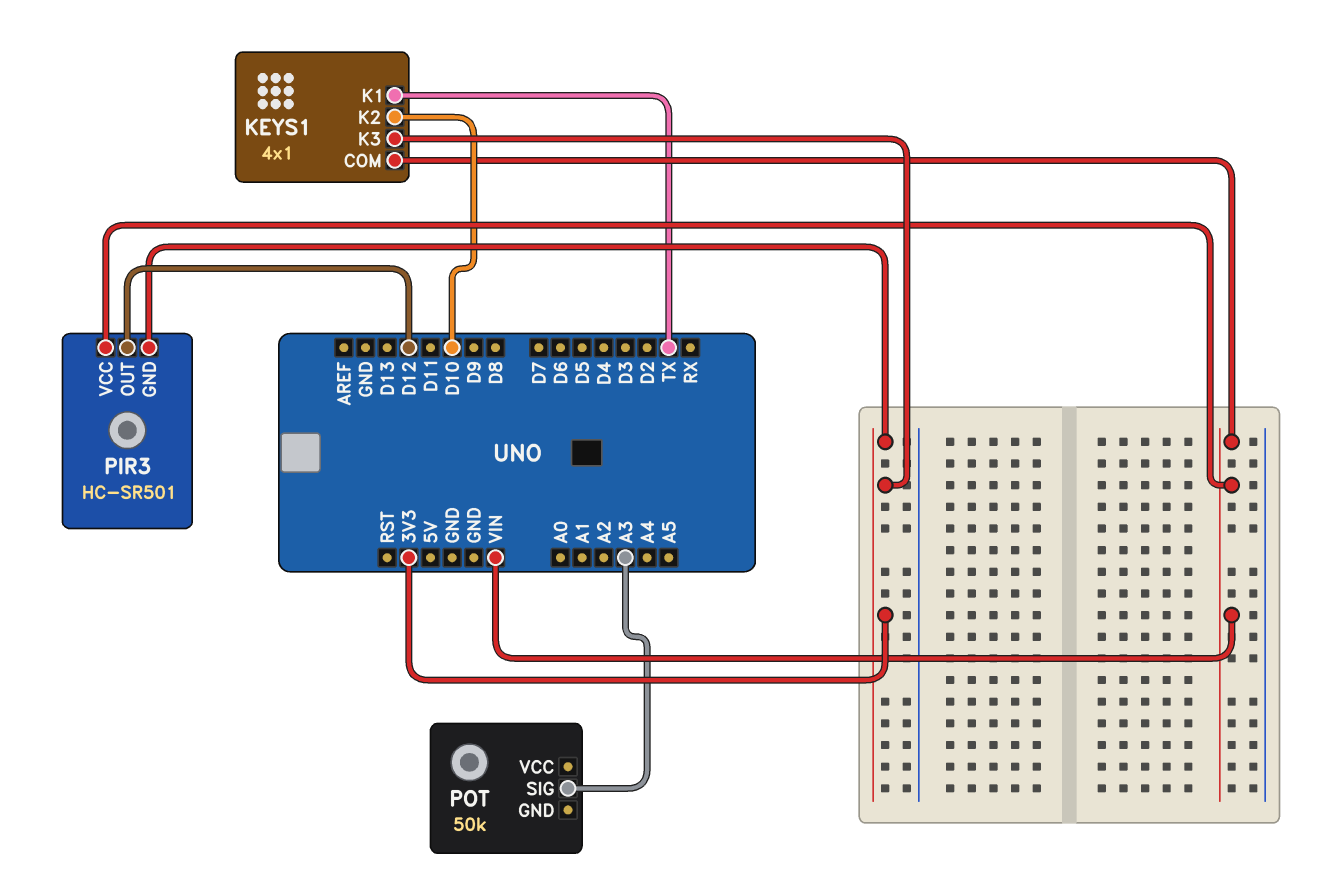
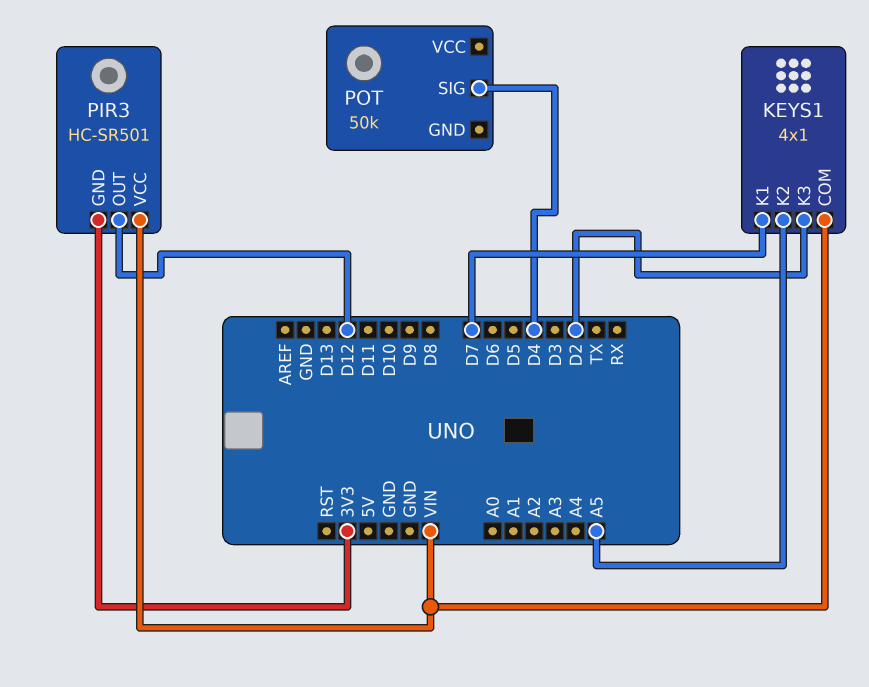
KEYS1 pin K1: TX -> D7
KEYS1 pin K2: D10 -> A5
KEYS1 pin K3: 3V3 -> D2
POT pin SIG: A3 -> D4

